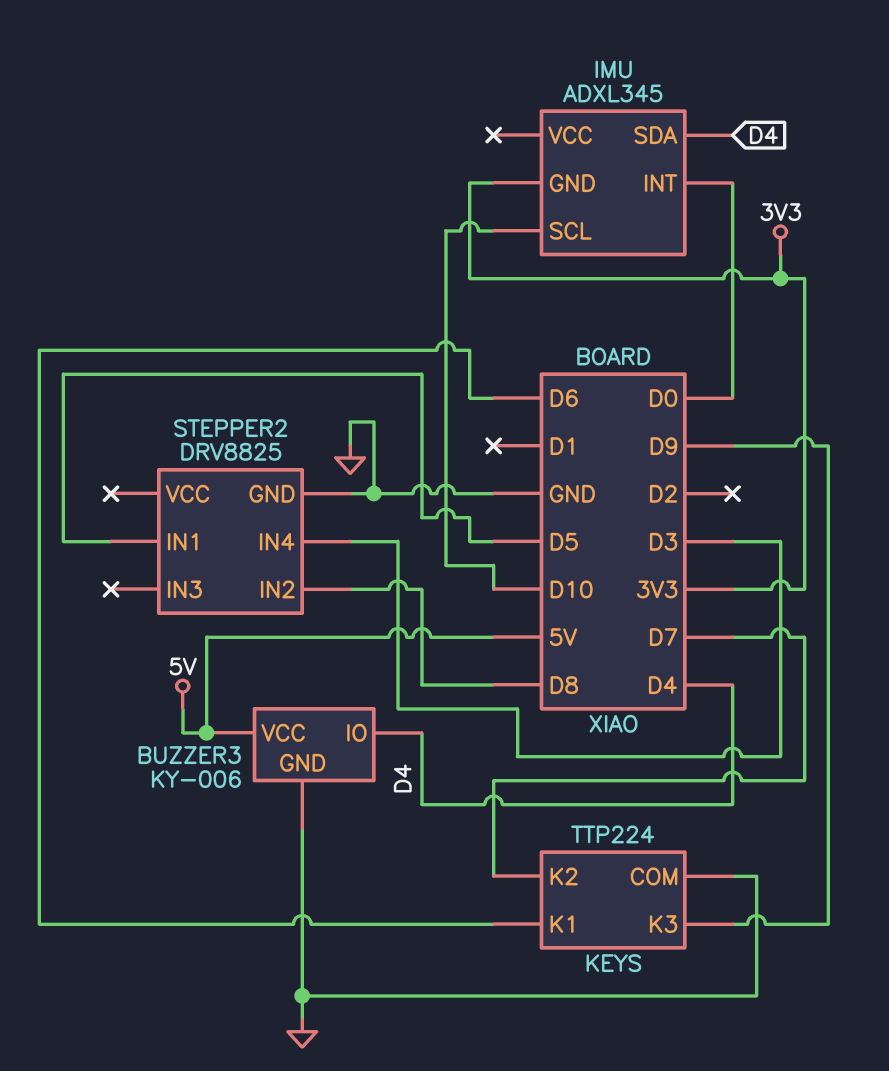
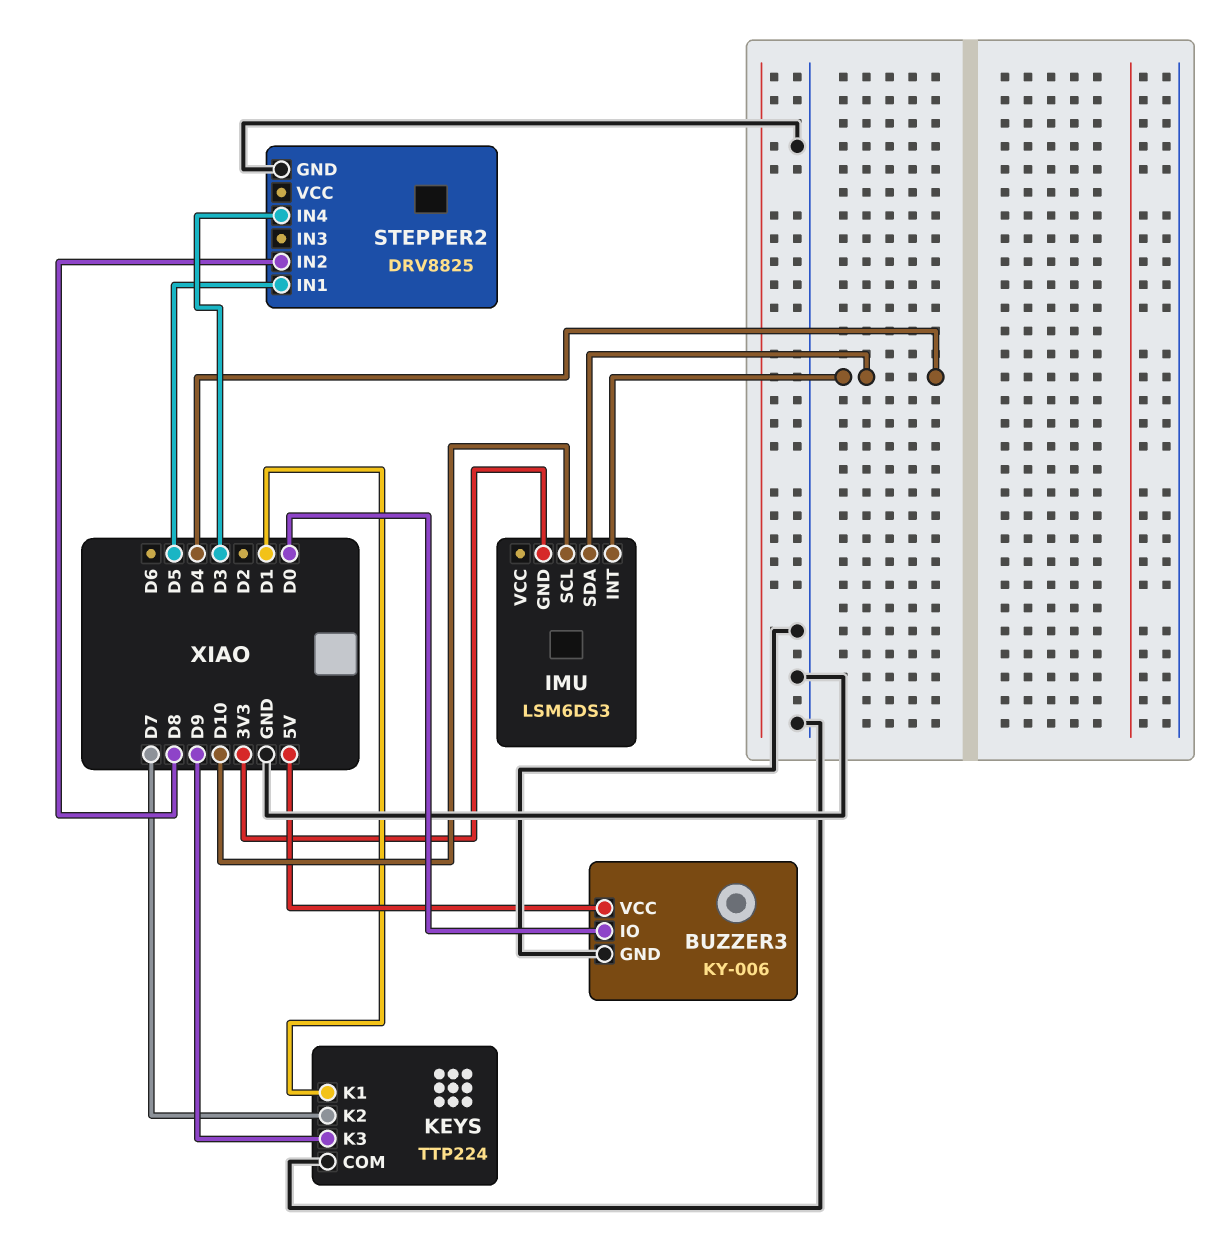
BUZZER3 pin IO: D4 -> D0
IMU: ADXL345 -> LSM6DS3
IMU pin INT: D0 -> D4
KEYS pin K1: D6 -> D1

